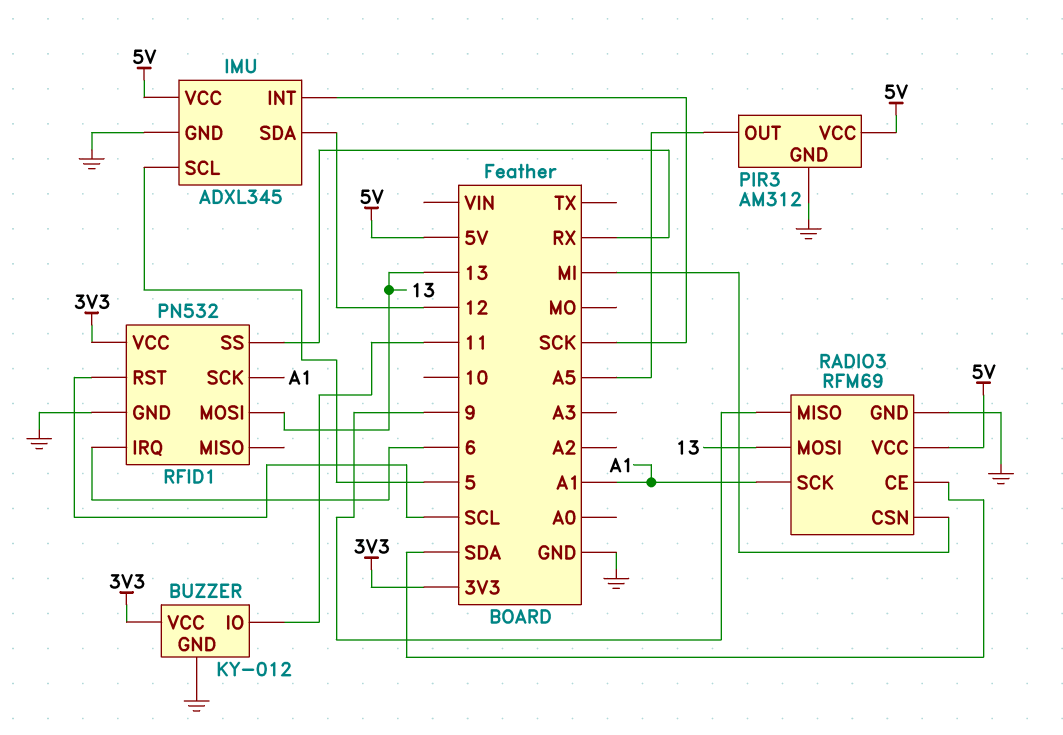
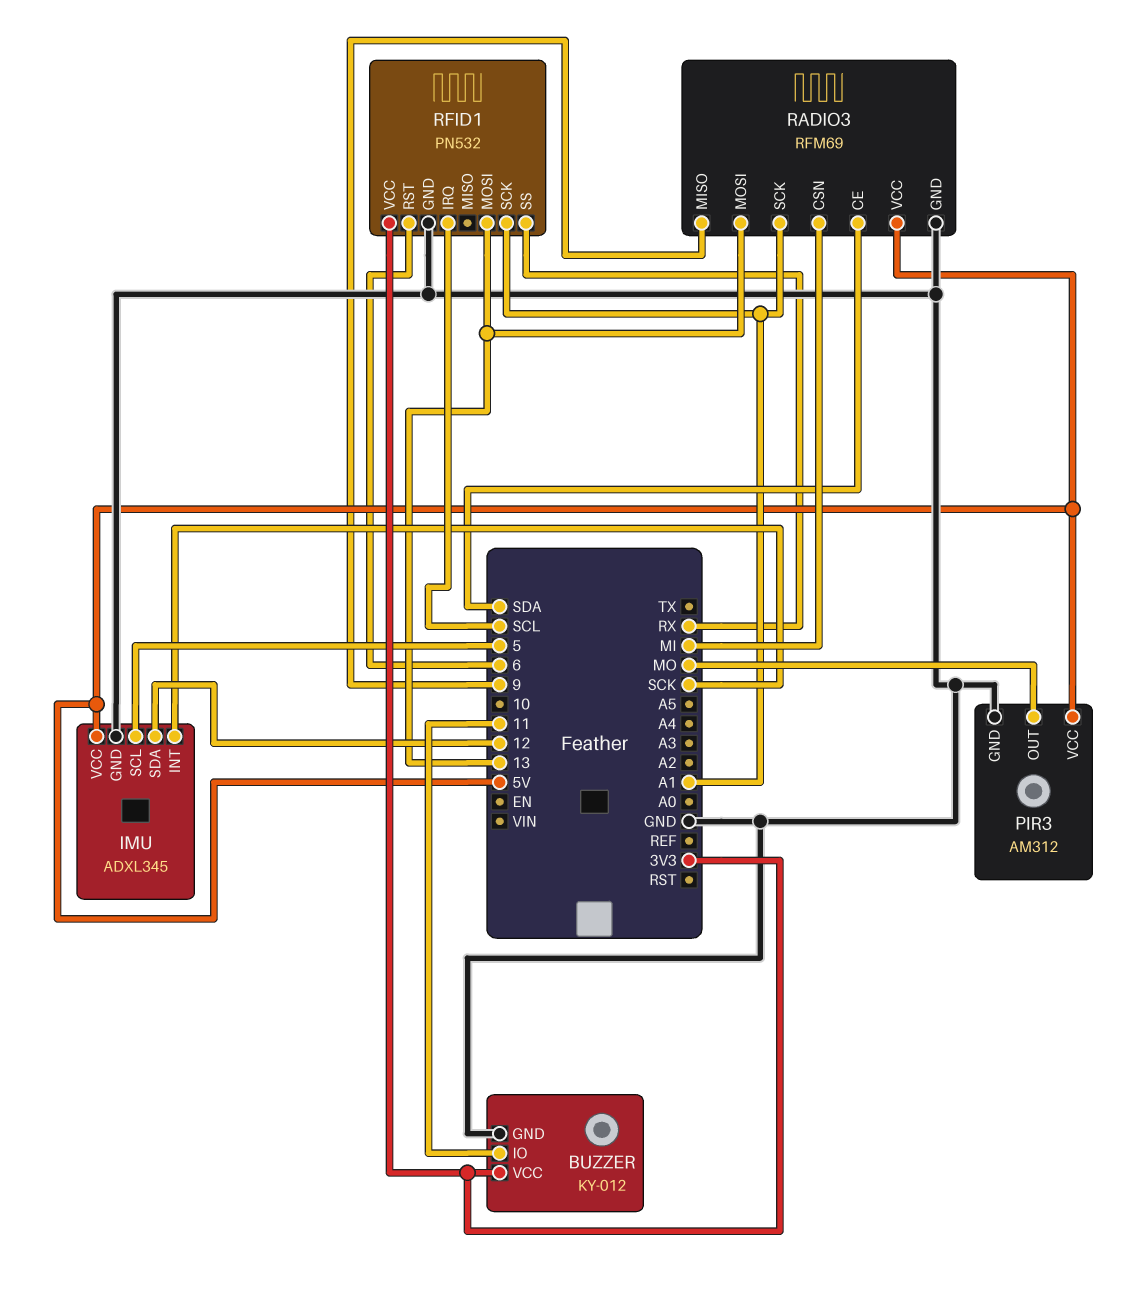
PIR3 pin OUT: A5 -> MO
RFID1 pin IRQ: 6 -> SCL
RFID1 pin RST: SCL -> 6

